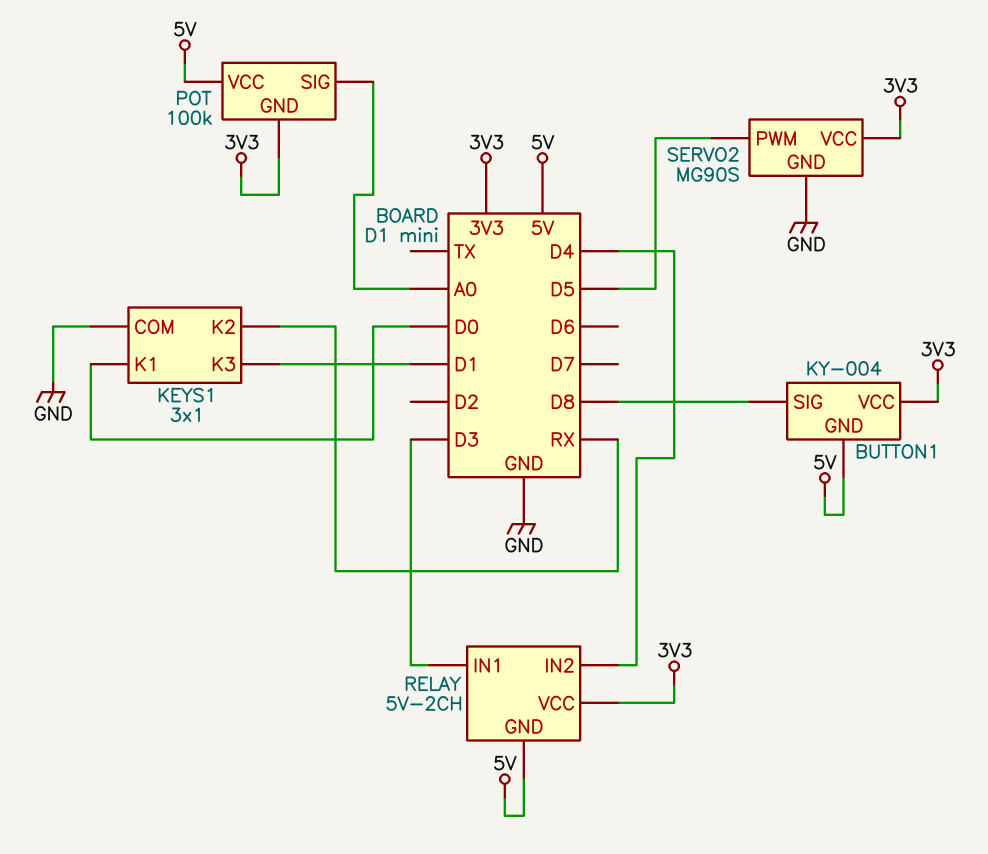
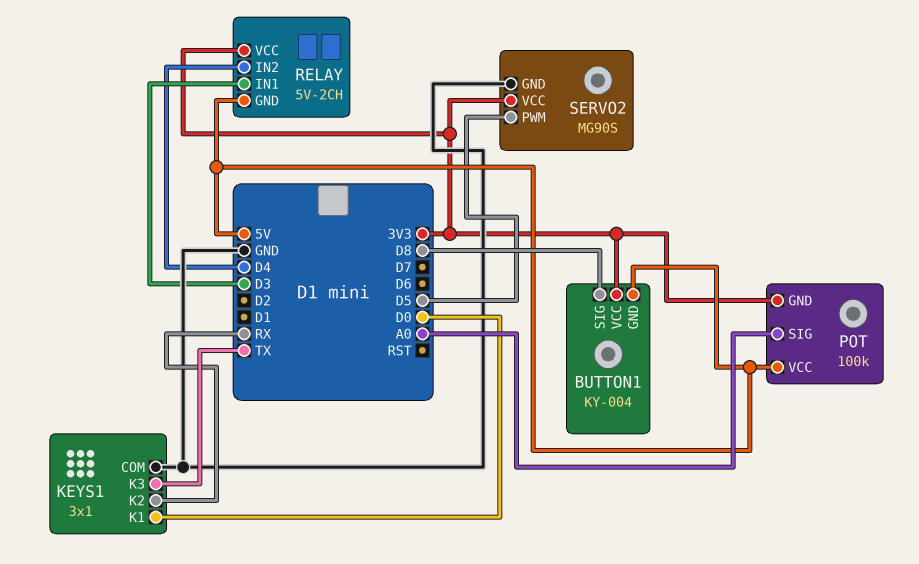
KEYS1 pin K3: D1 -> TX

